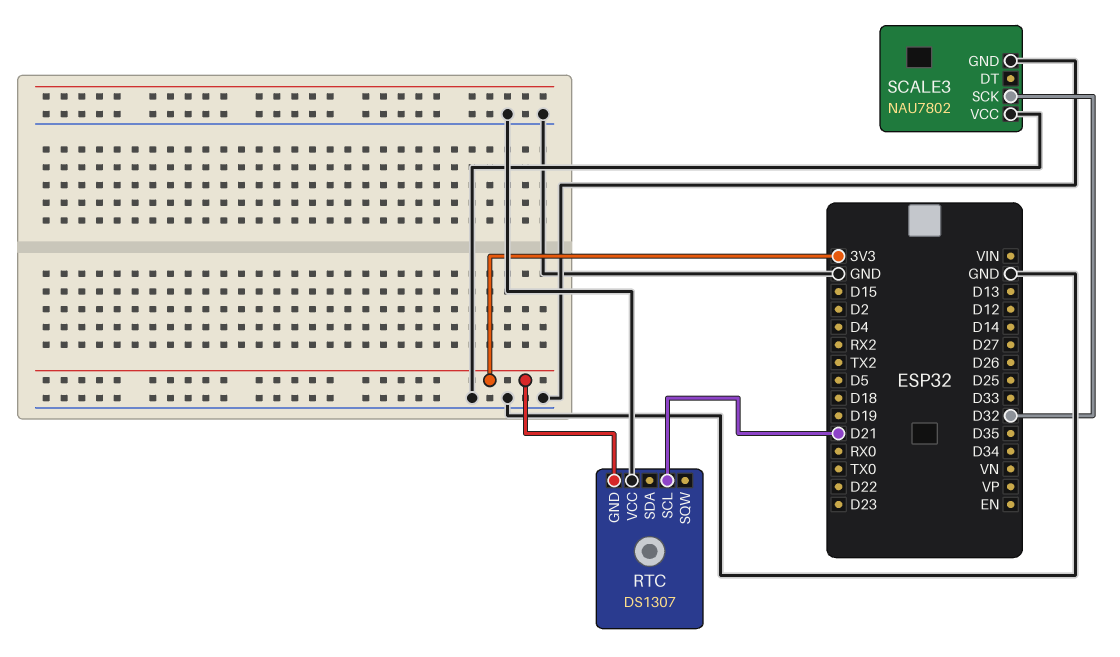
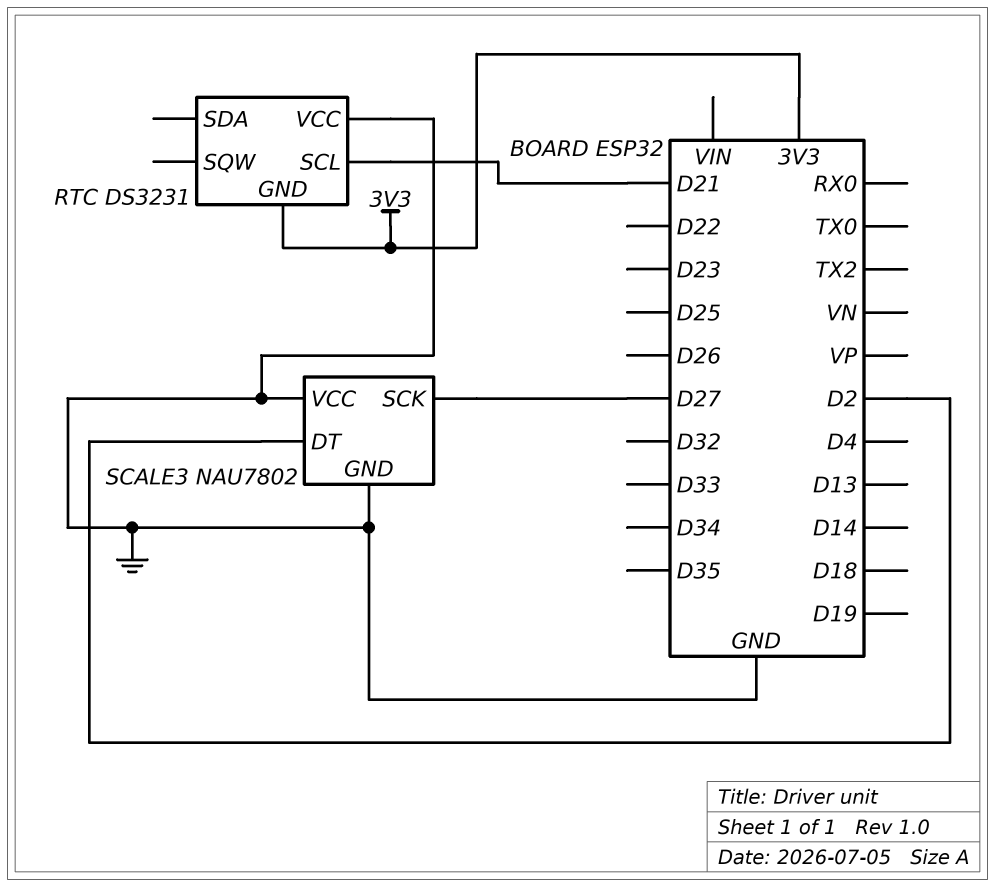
RTC: DS1307 -> DS3231
SCALE3 pin DT: none -> D2
SCALE3 pin SCK: D32 -> D27

